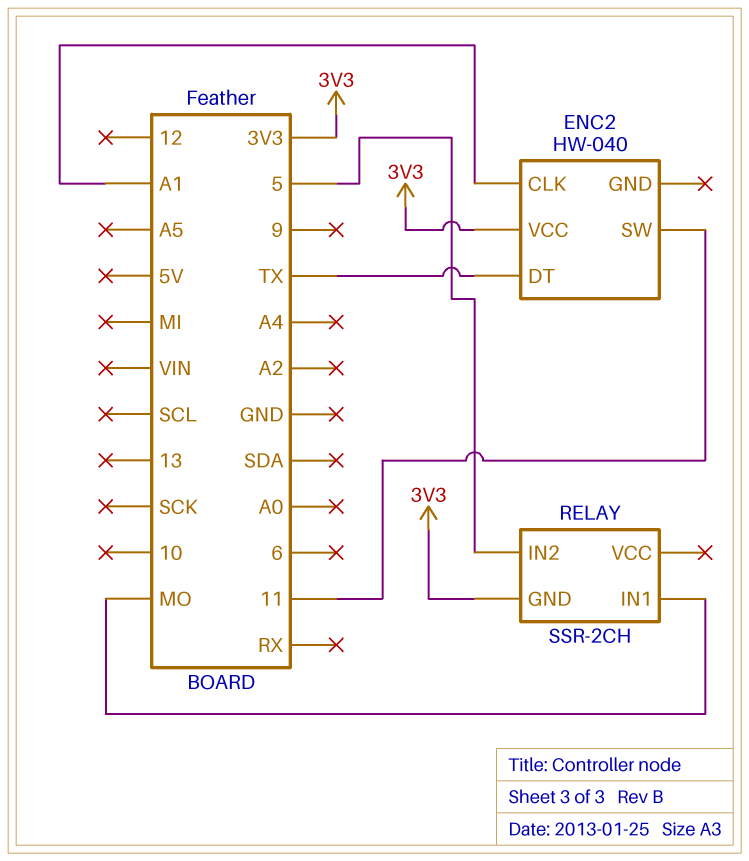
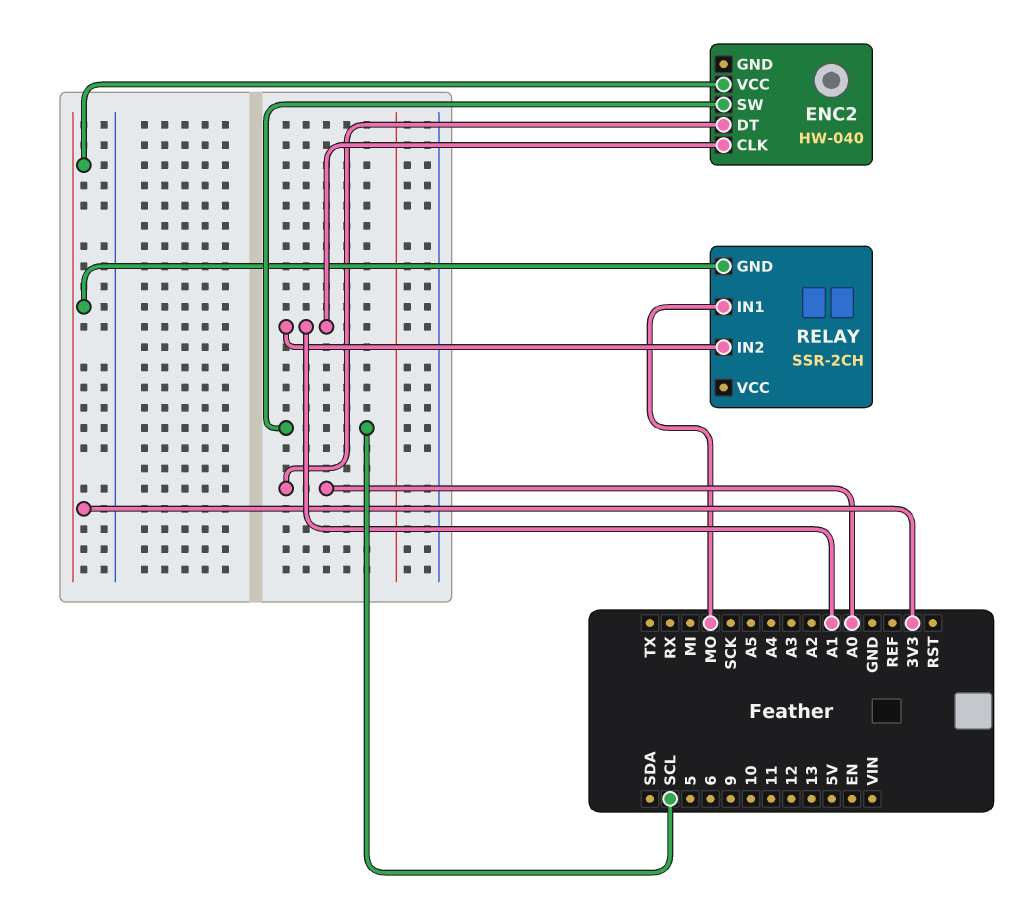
ENC2 pin DT: TX -> A0
ENC2 pin SW: 11 -> SCL
RELAY pin IN2: 5 -> A1

